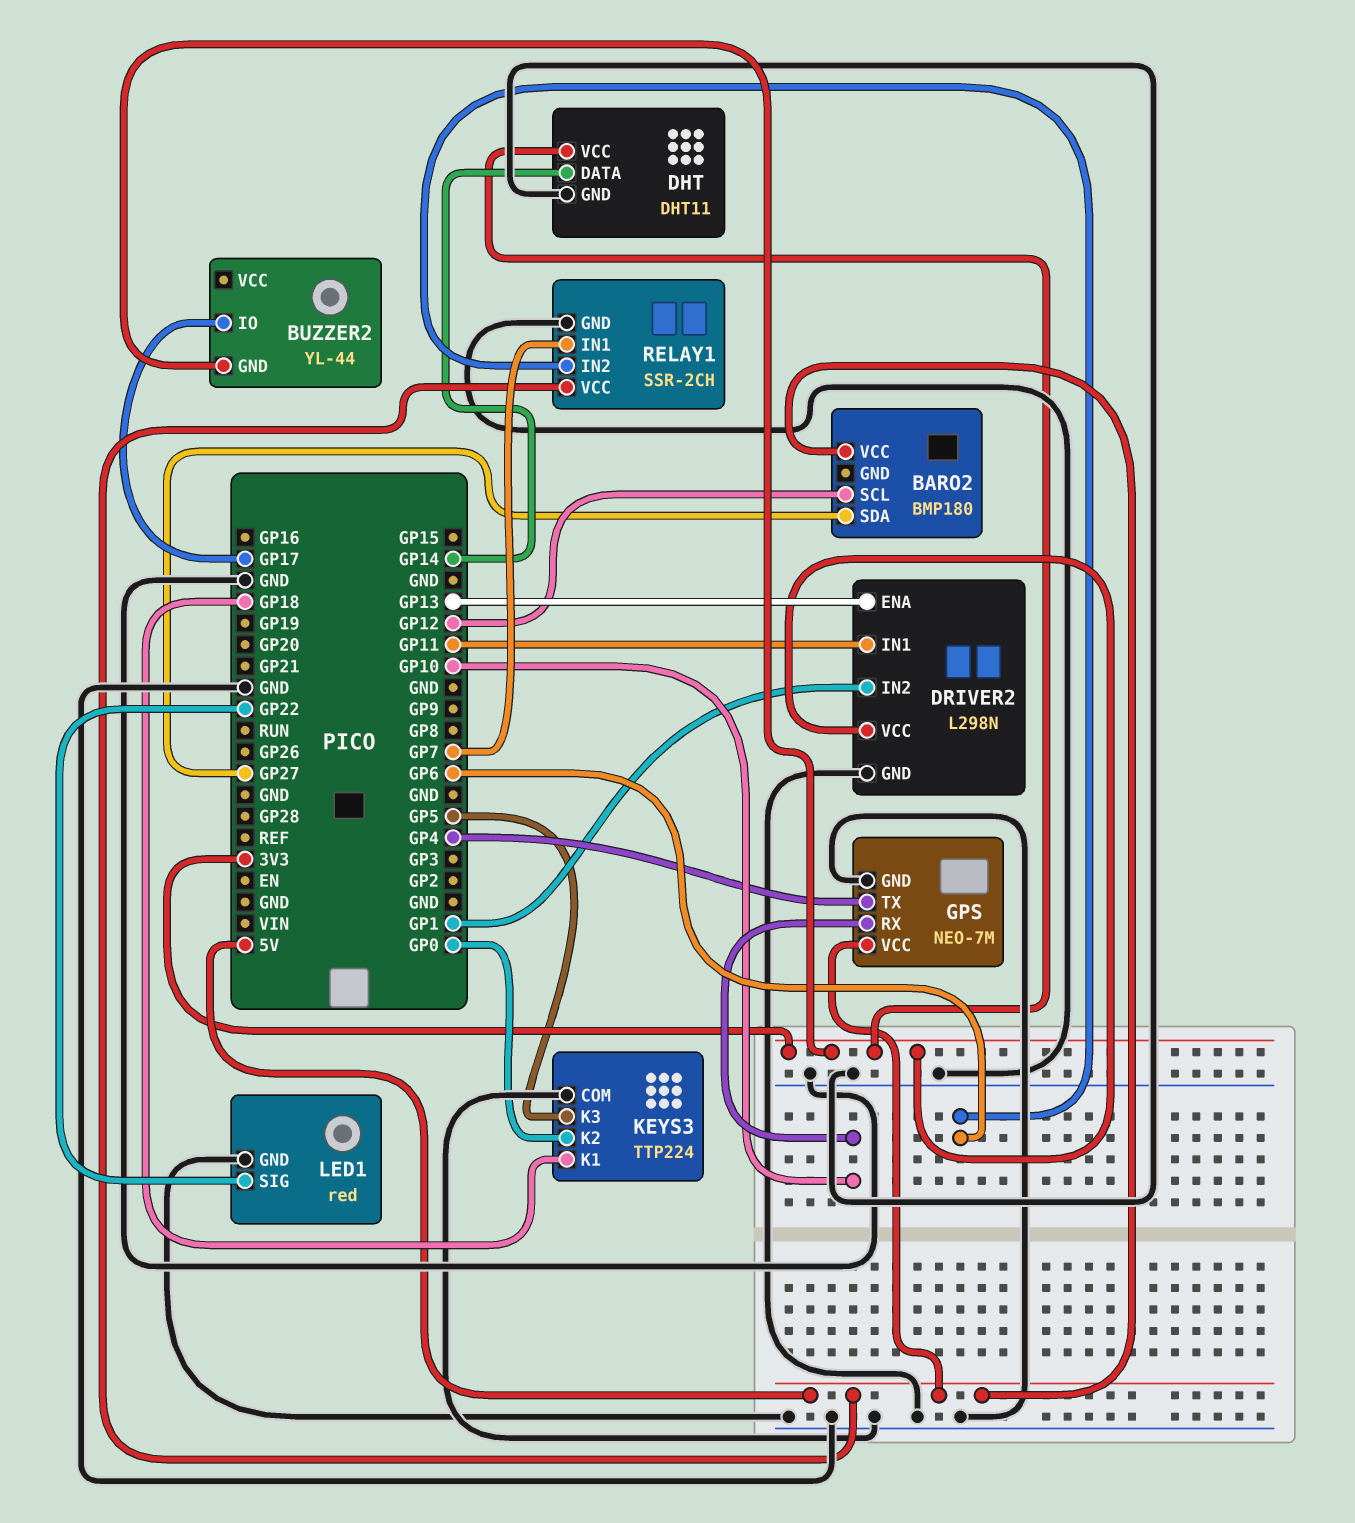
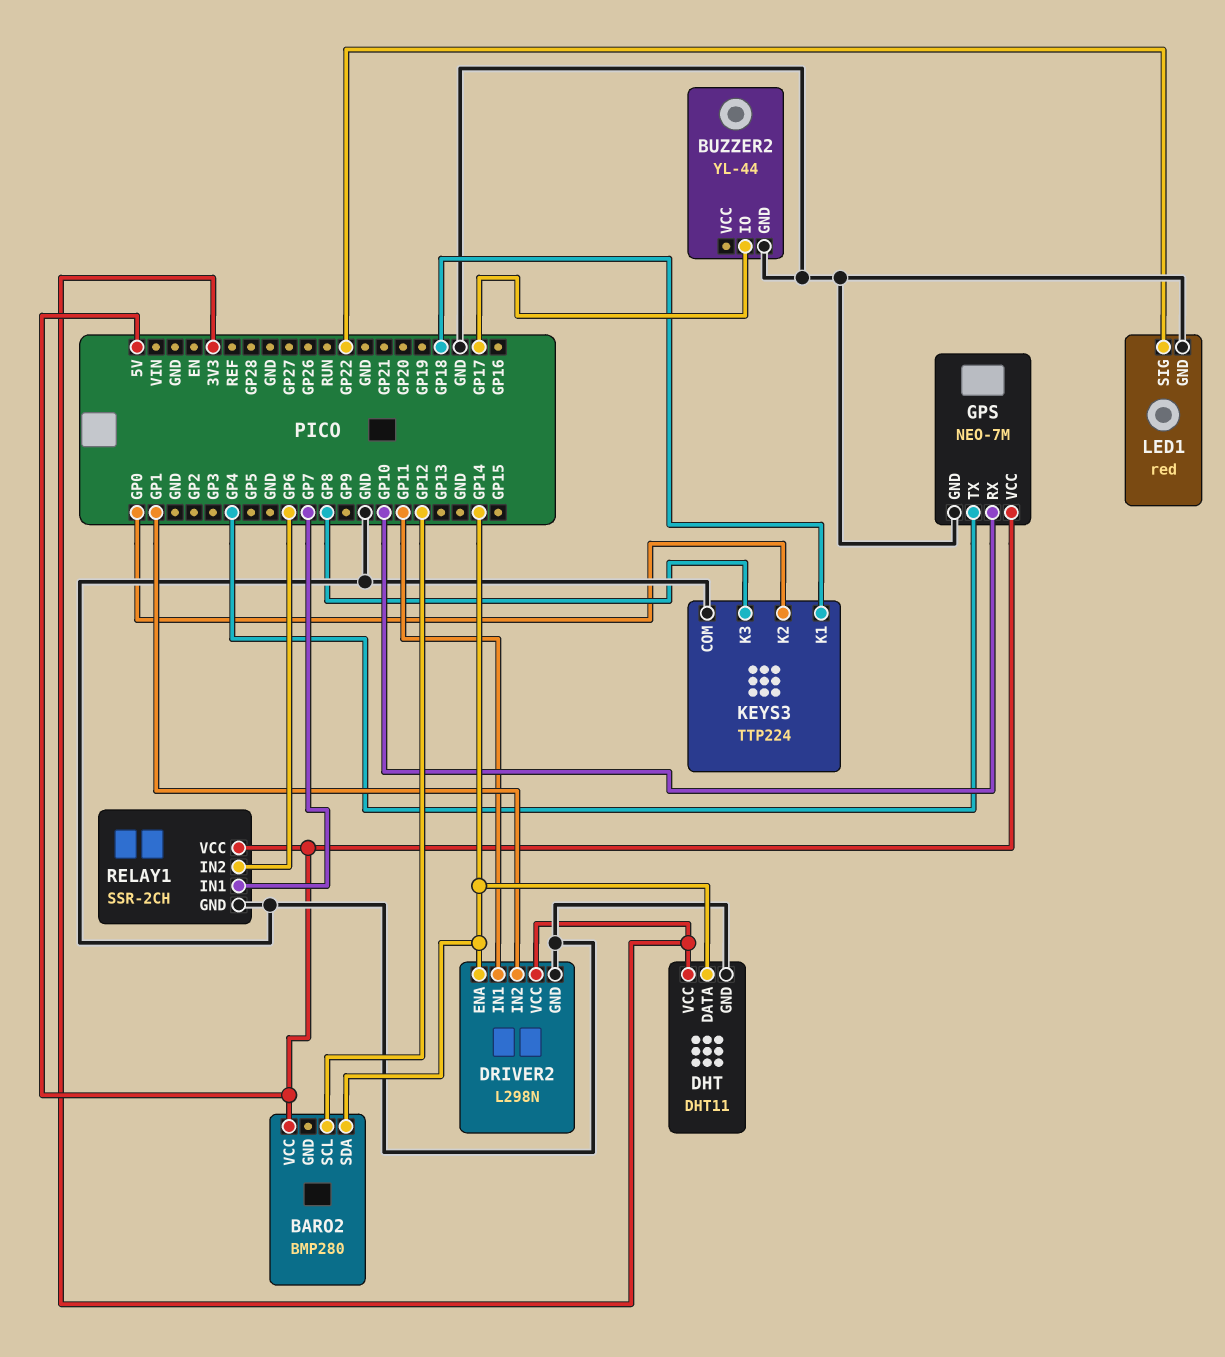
BARO2: BMP180 -> BMP280
BARO2 pin SDA: GP27 -> GP14
BUZZER2 pin GND: 3V3 -> GND
DRIVER2 pin ENA: GP13 -> GP14
KEYS3 pin K3: GP5 -> GP8

